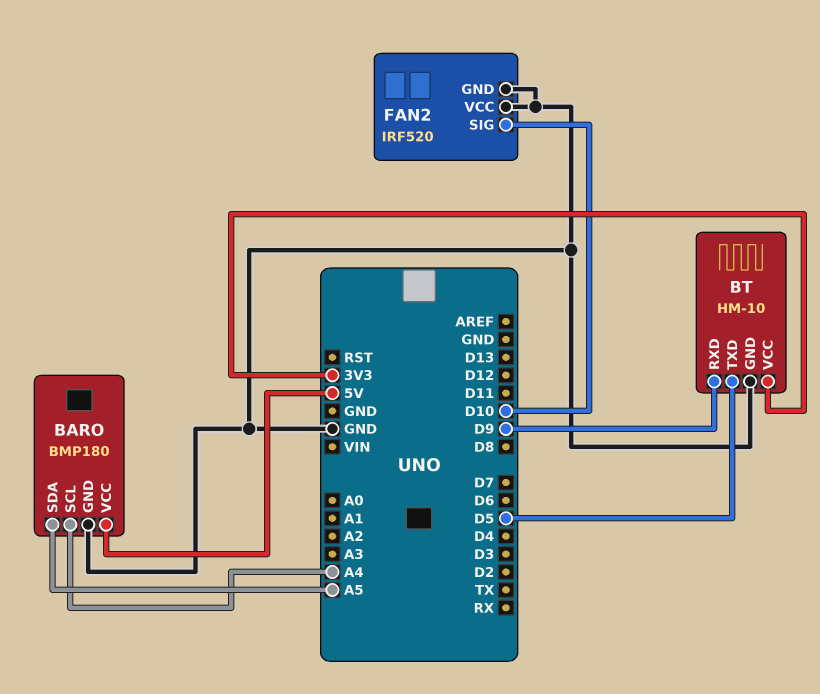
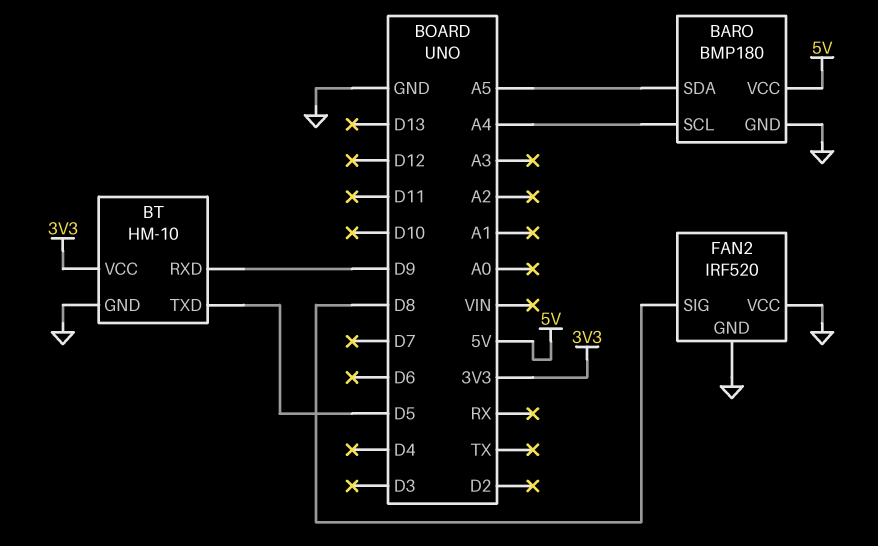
FAN2 pin SIG: D10 -> D8

